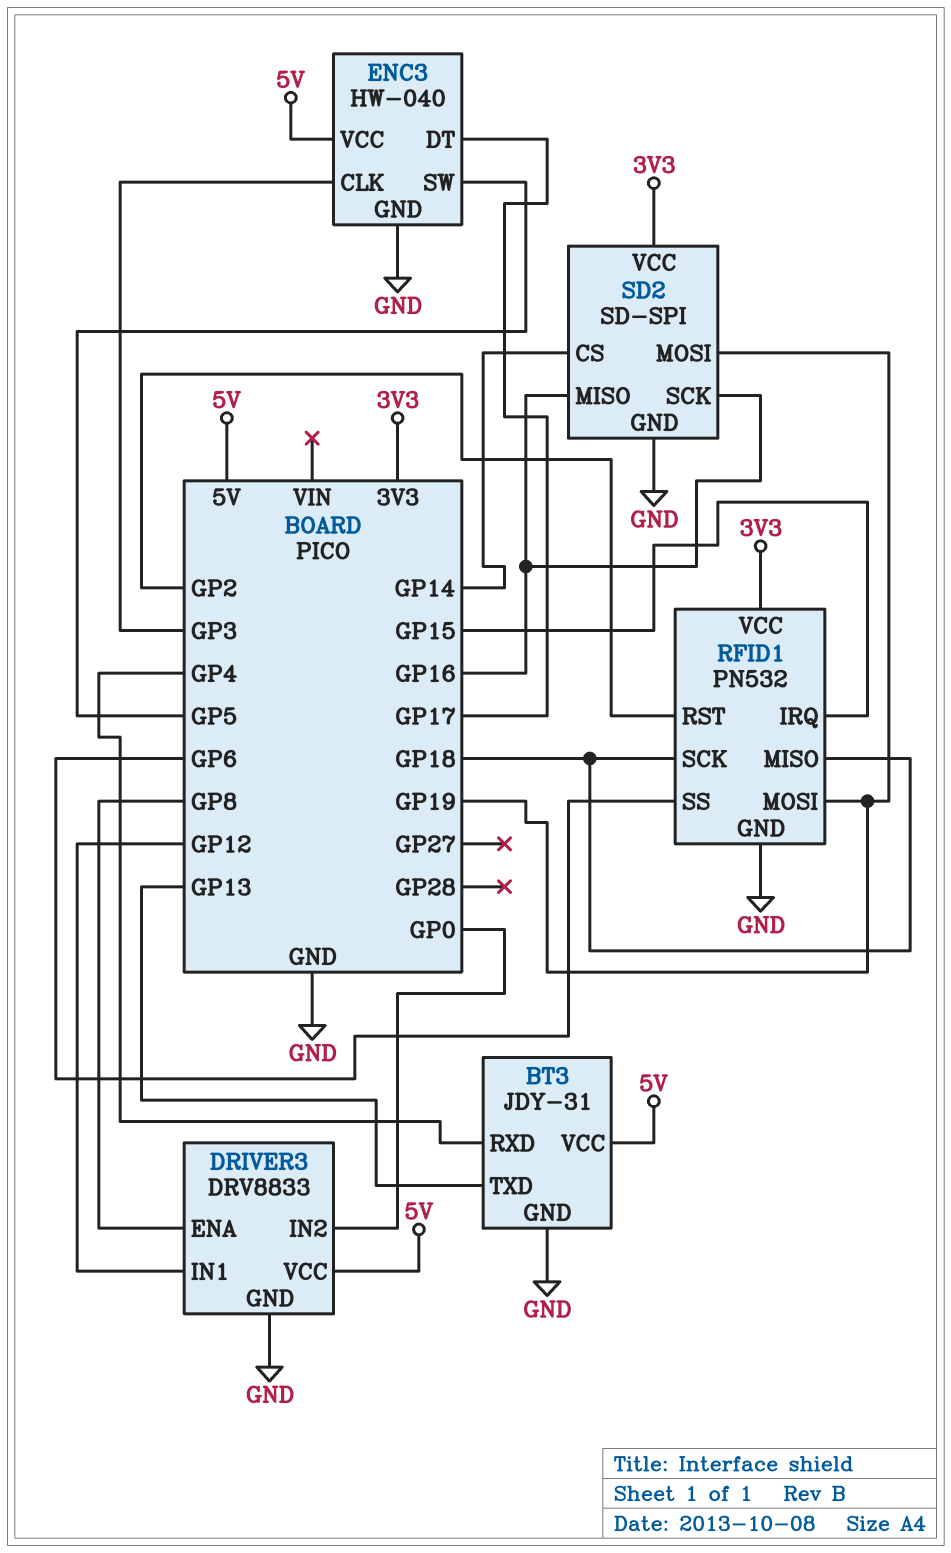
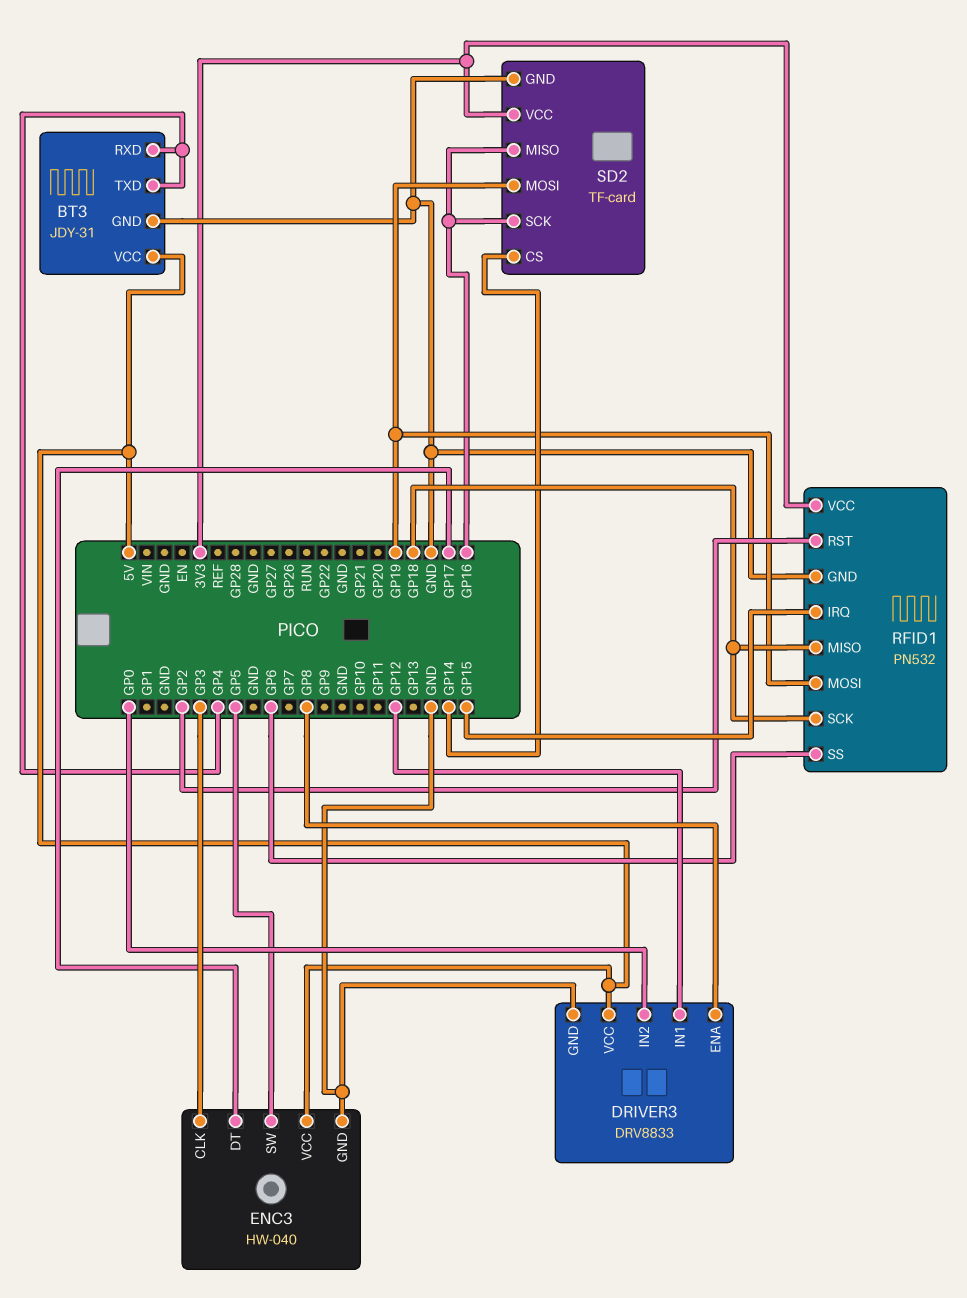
BT3 pin TXD: GP13 -> GP4
SD2: SD-SPI -> TF-card

